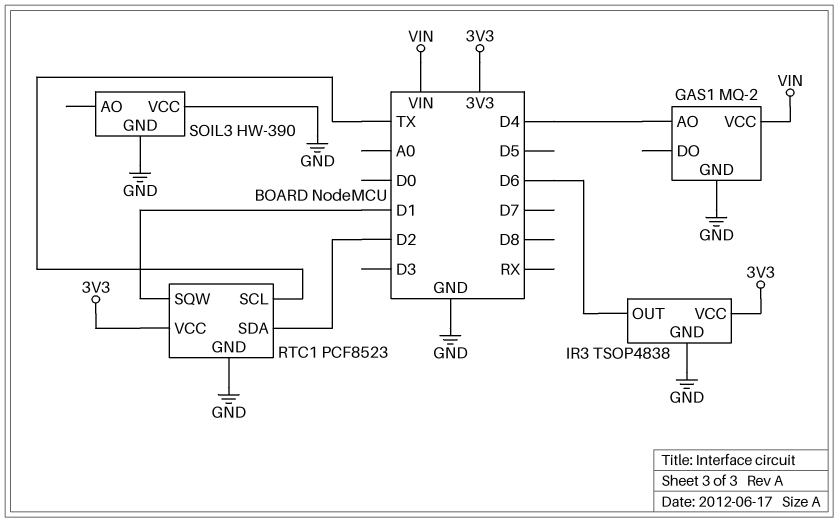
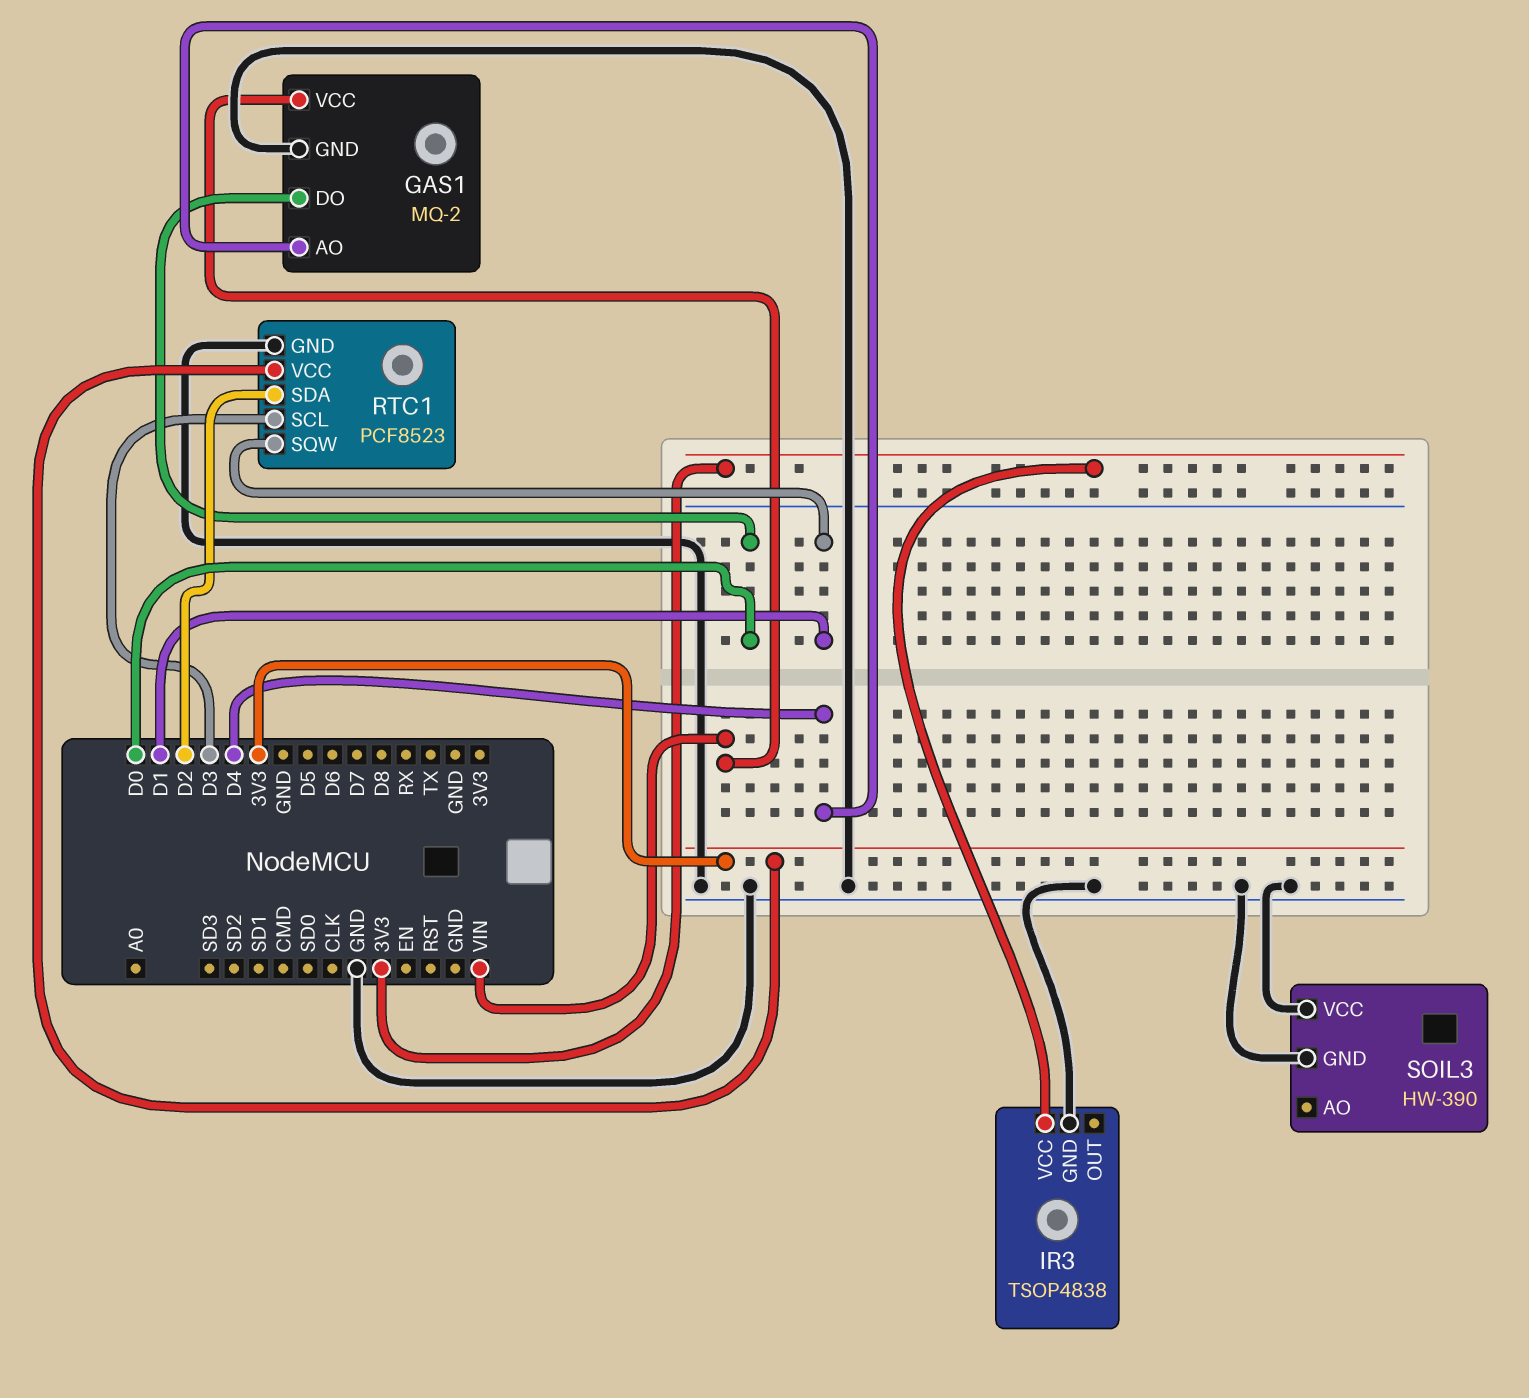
GAS1 pin DO: none -> D0
IR3 pin OUT: D6 -> none
RTC1 pin SCL: TX -> D3

